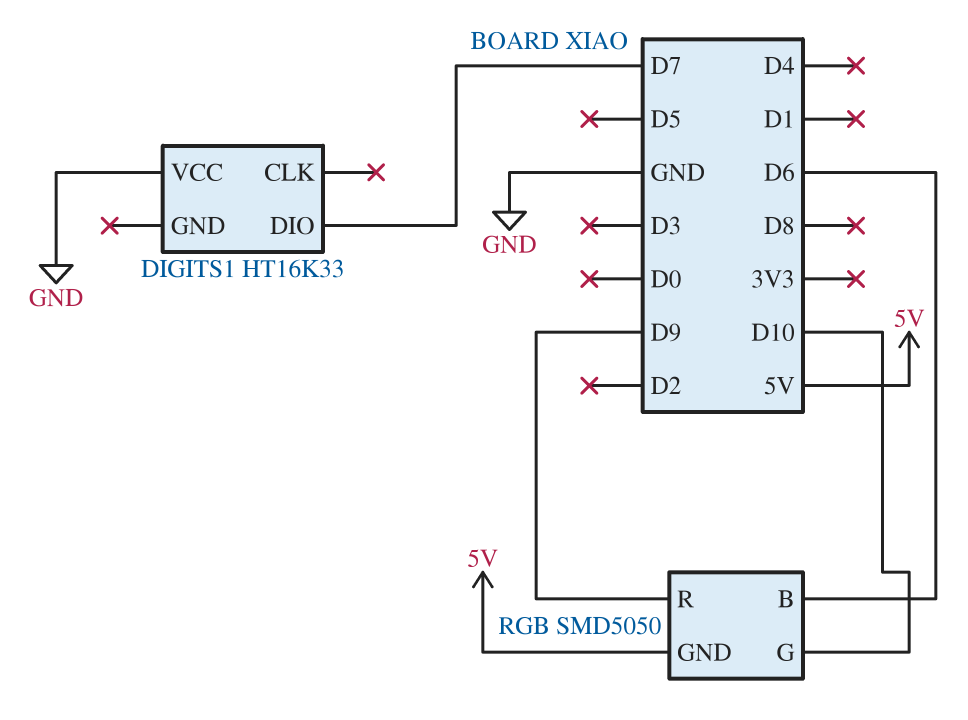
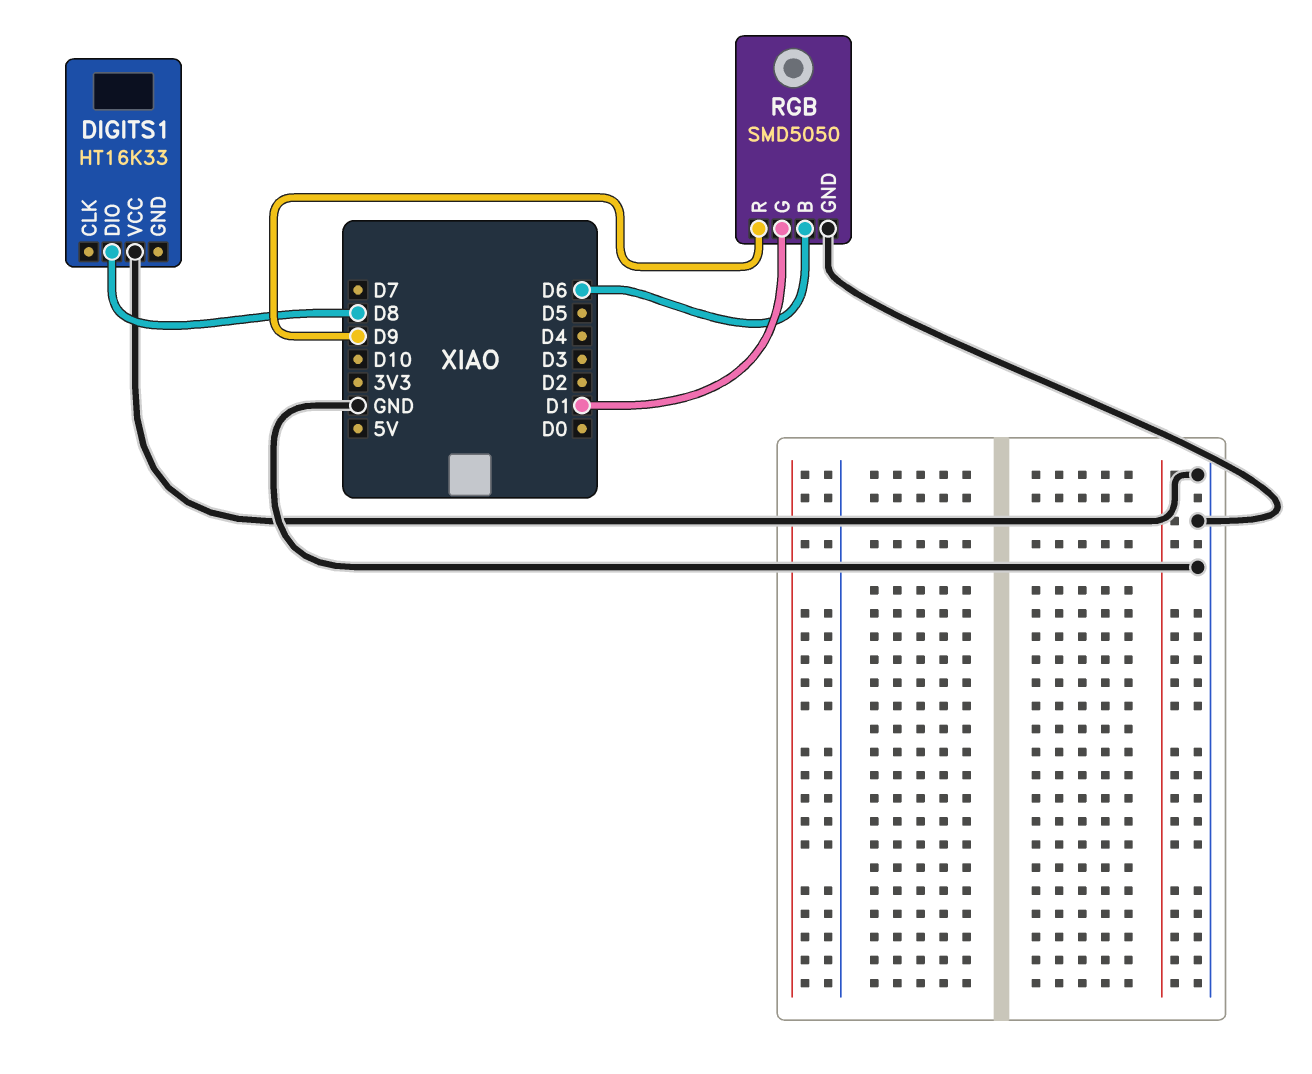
DIGITS1 pin DIO: D7 -> D8
RGB pin G: D10 -> D1
RGB pin GND: 5V -> GND

